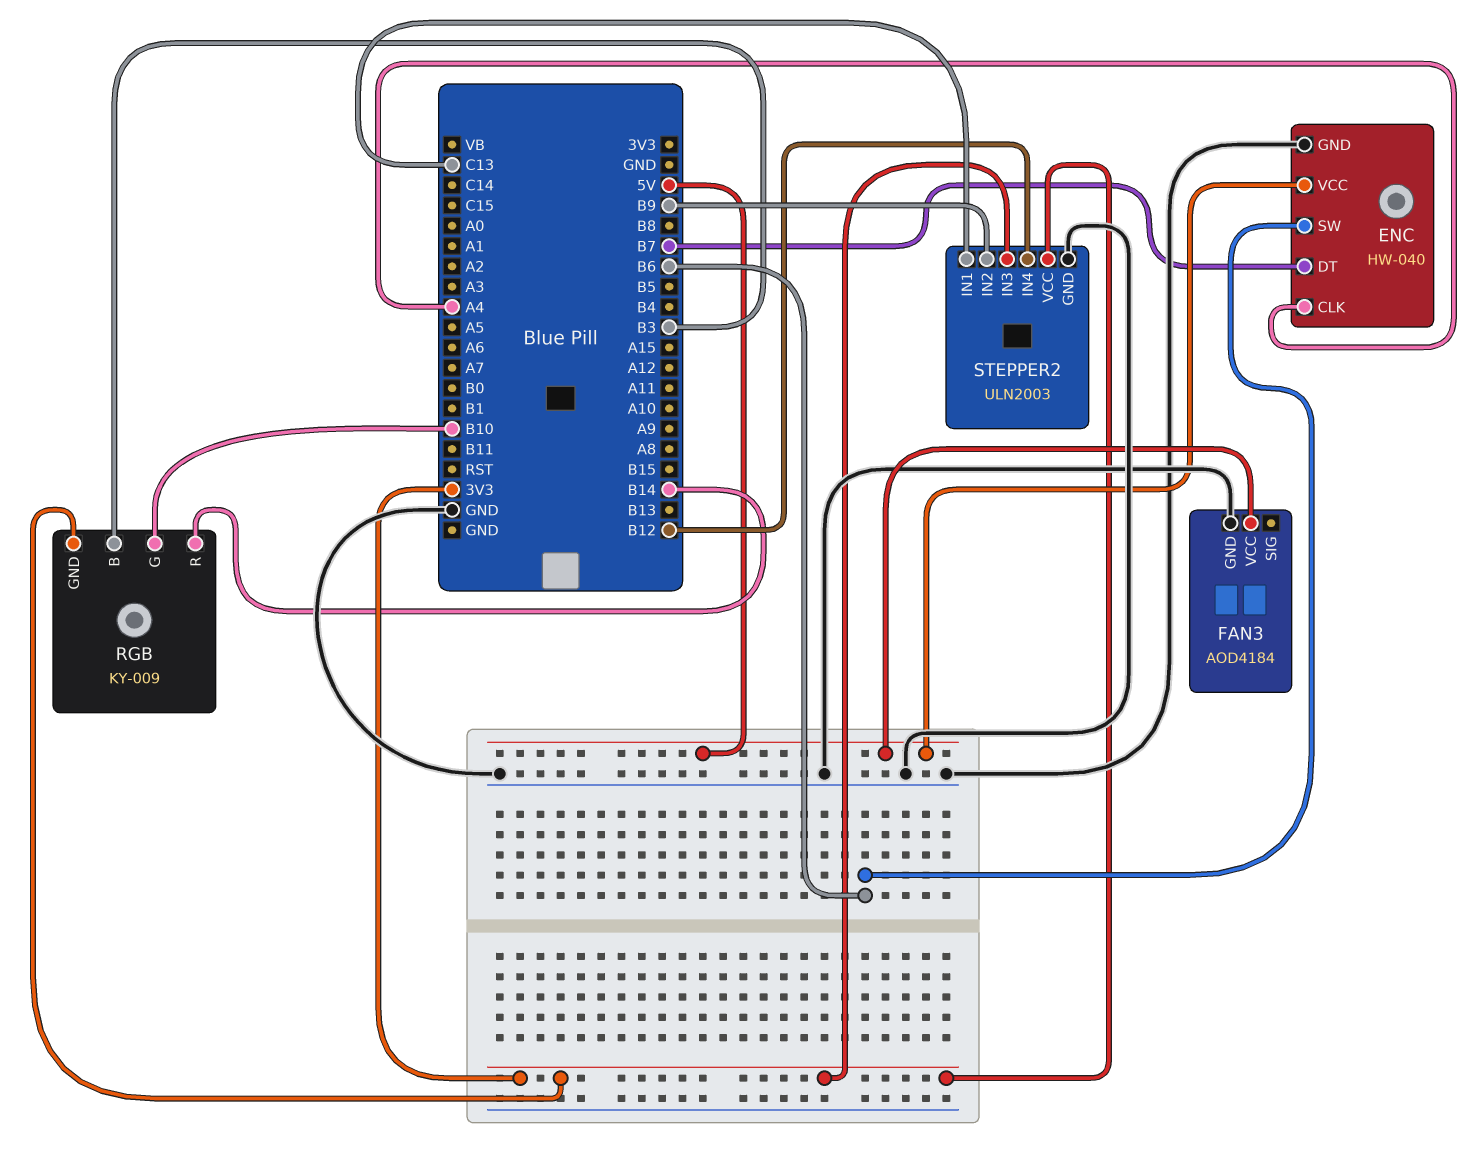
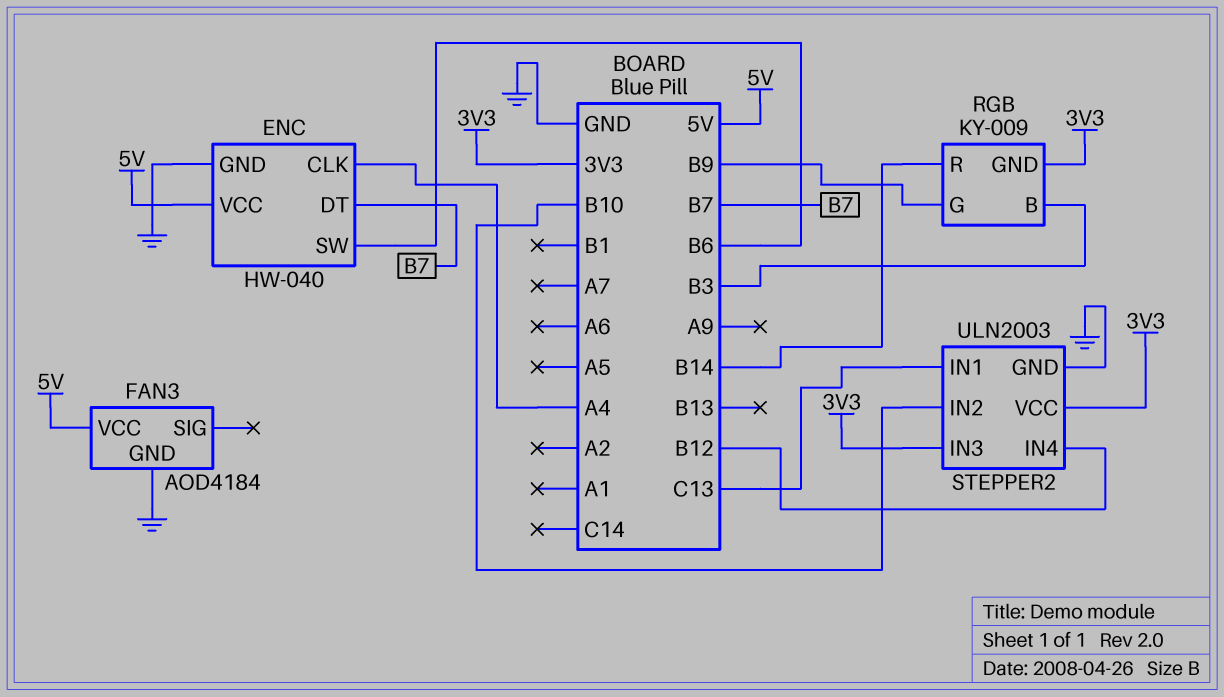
RGB pin G: B10 -> B9
STEPPER2 pin IN2: B9 -> B10

